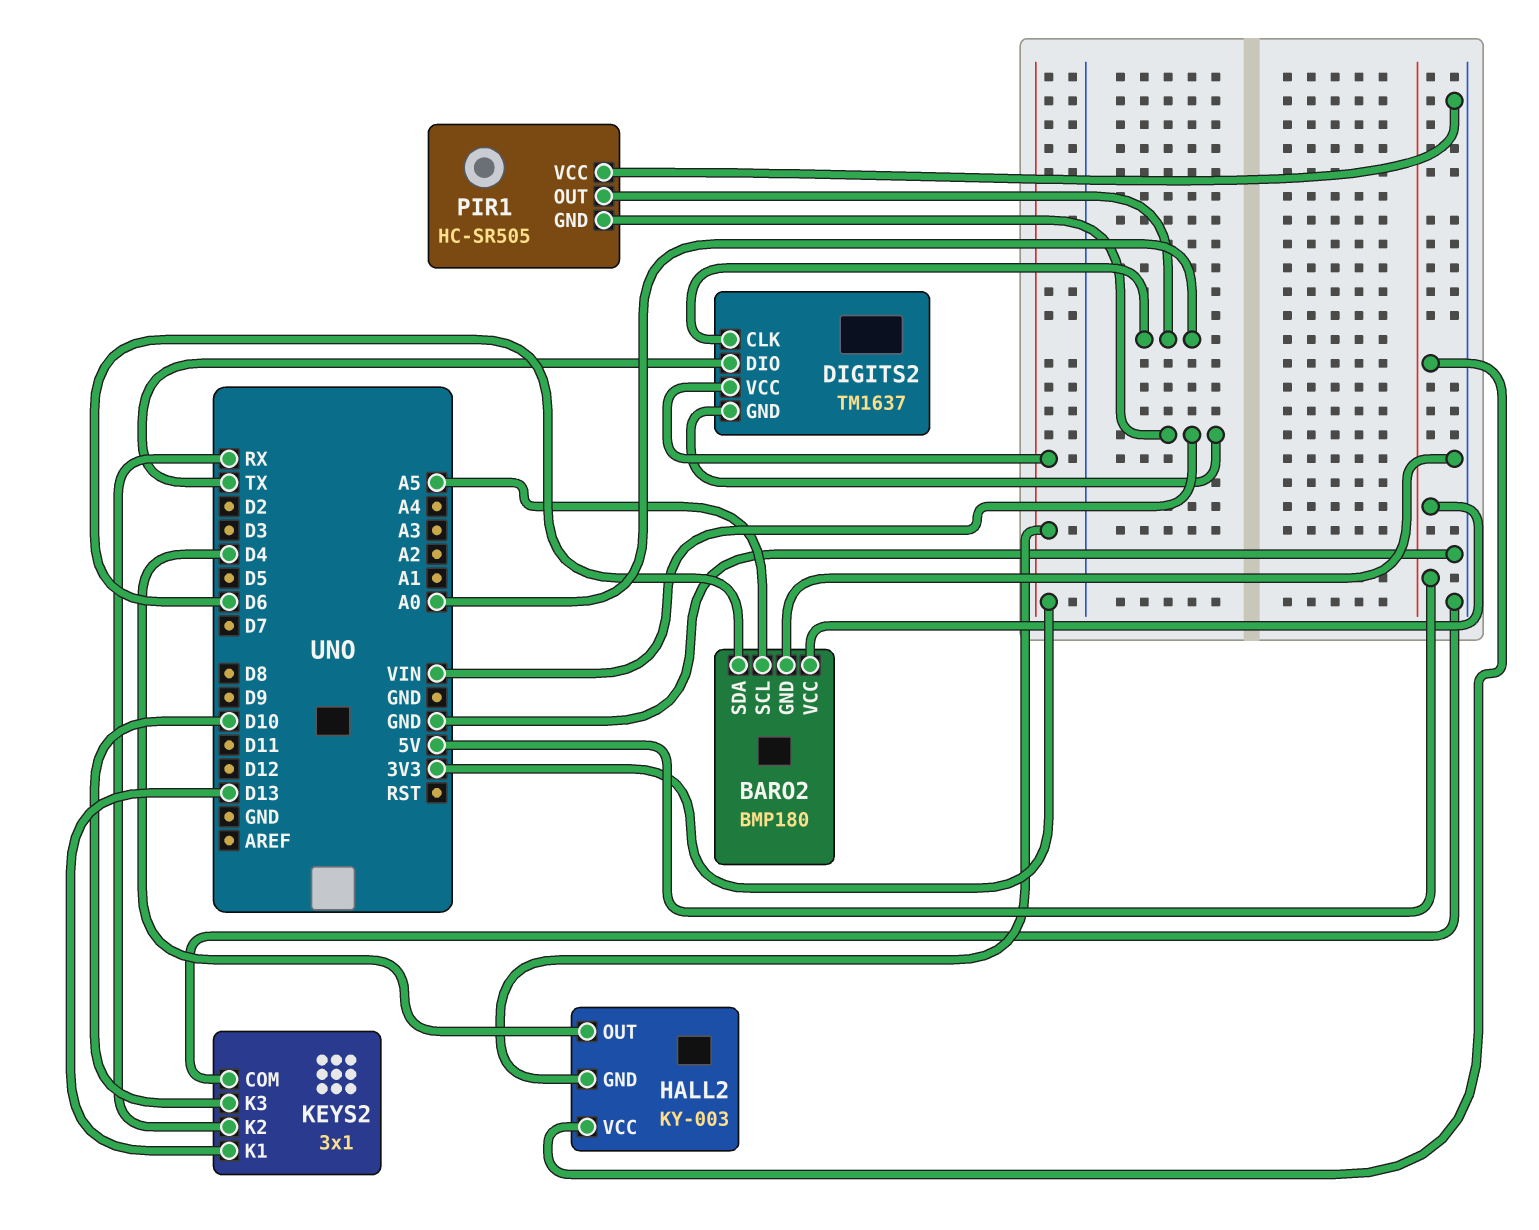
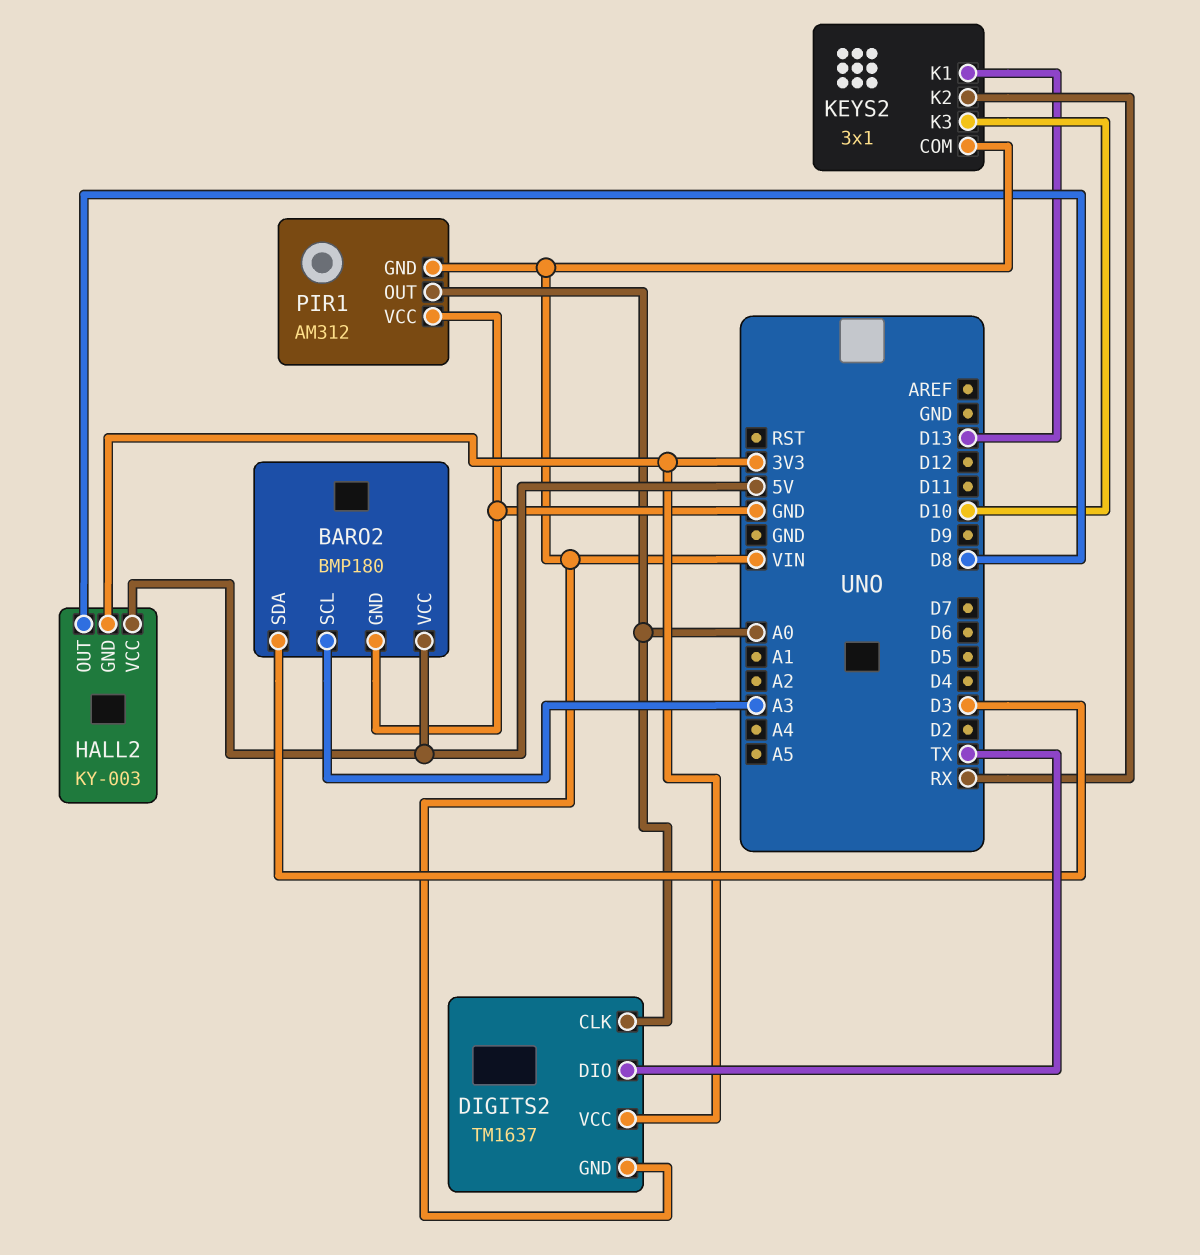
BARO2 pin SCL: A5 -> A3
BARO2 pin SDA: D6 -> D3
HALL2 pin OUT: D4 -> D8
KEYS2 pin COM: GND -> VIN
PIR1: HC-SR505 -> AM312

